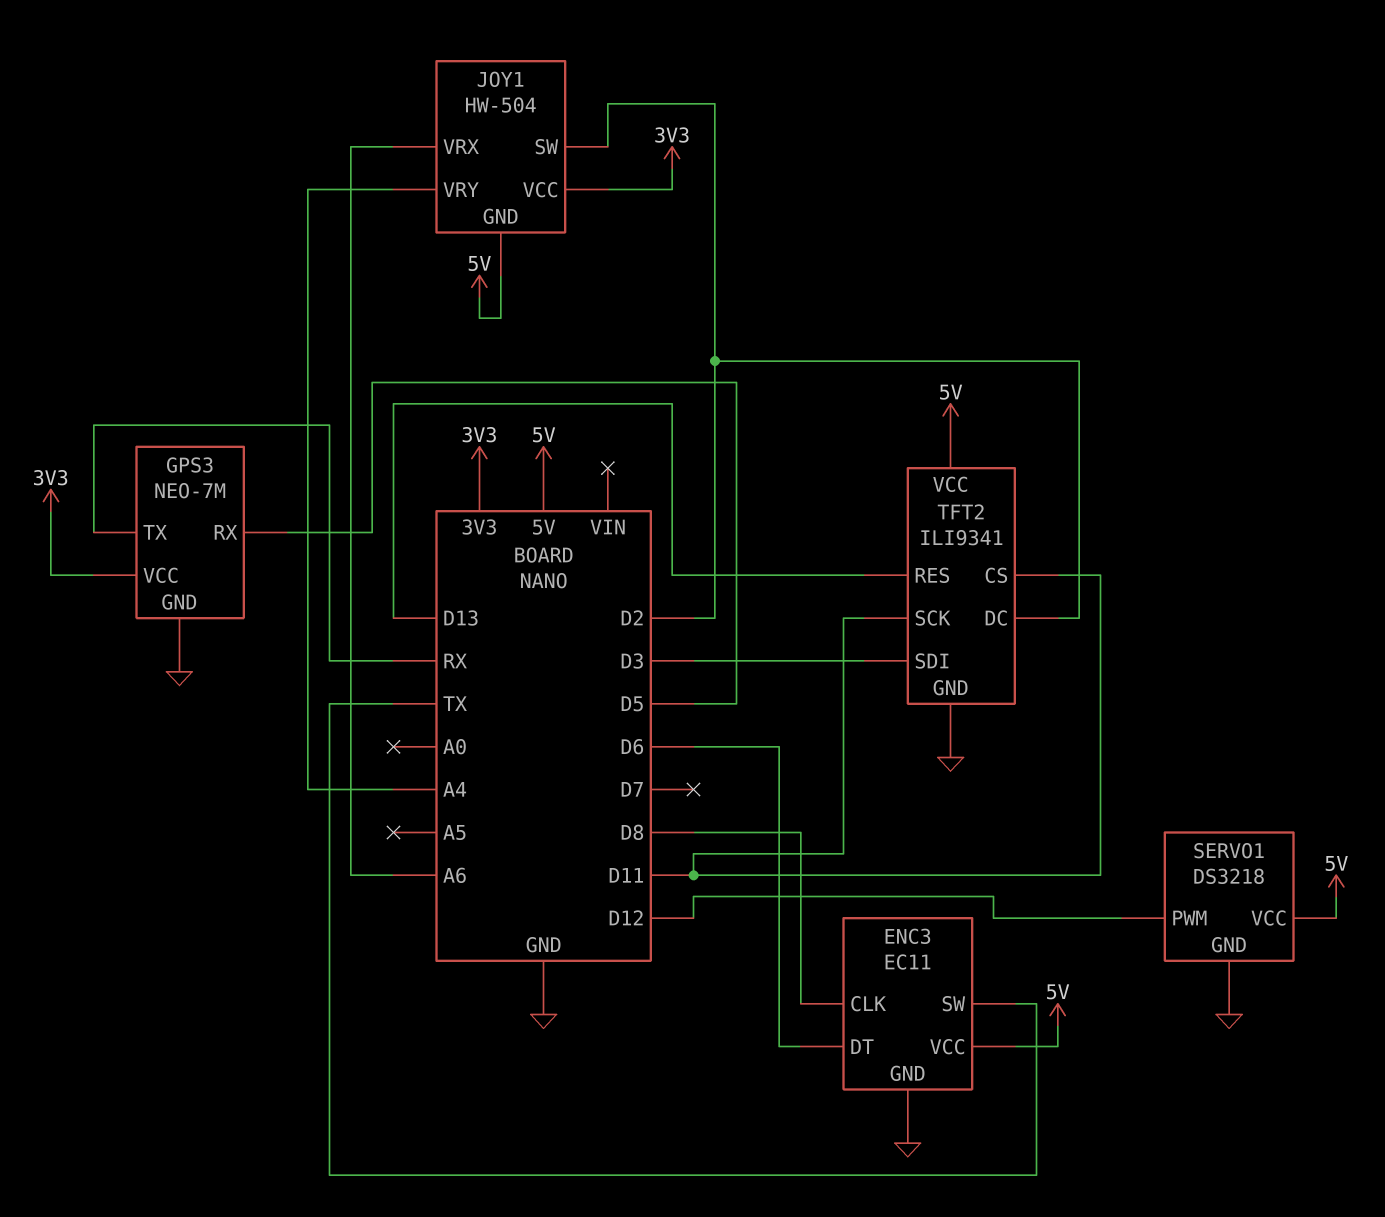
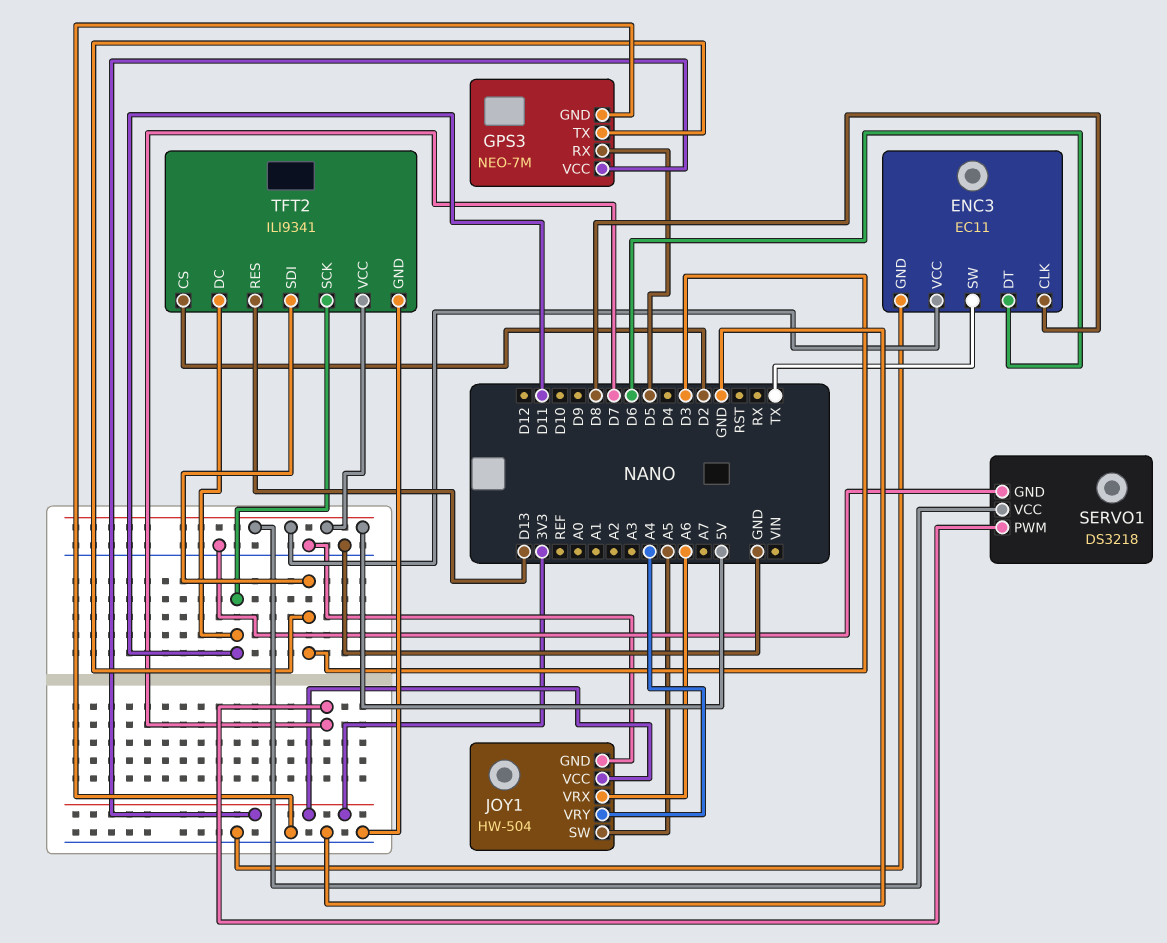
GPS3 pin TX: RX -> D3
JOY1 pin GND: 5V -> GND
JOY1 pin SW: D2 -> A5
SERVO1 pin PWM: D12 -> D7
TFT2 pin CS: D11 -> D2
TFT2 pin DC: D2 -> D11

